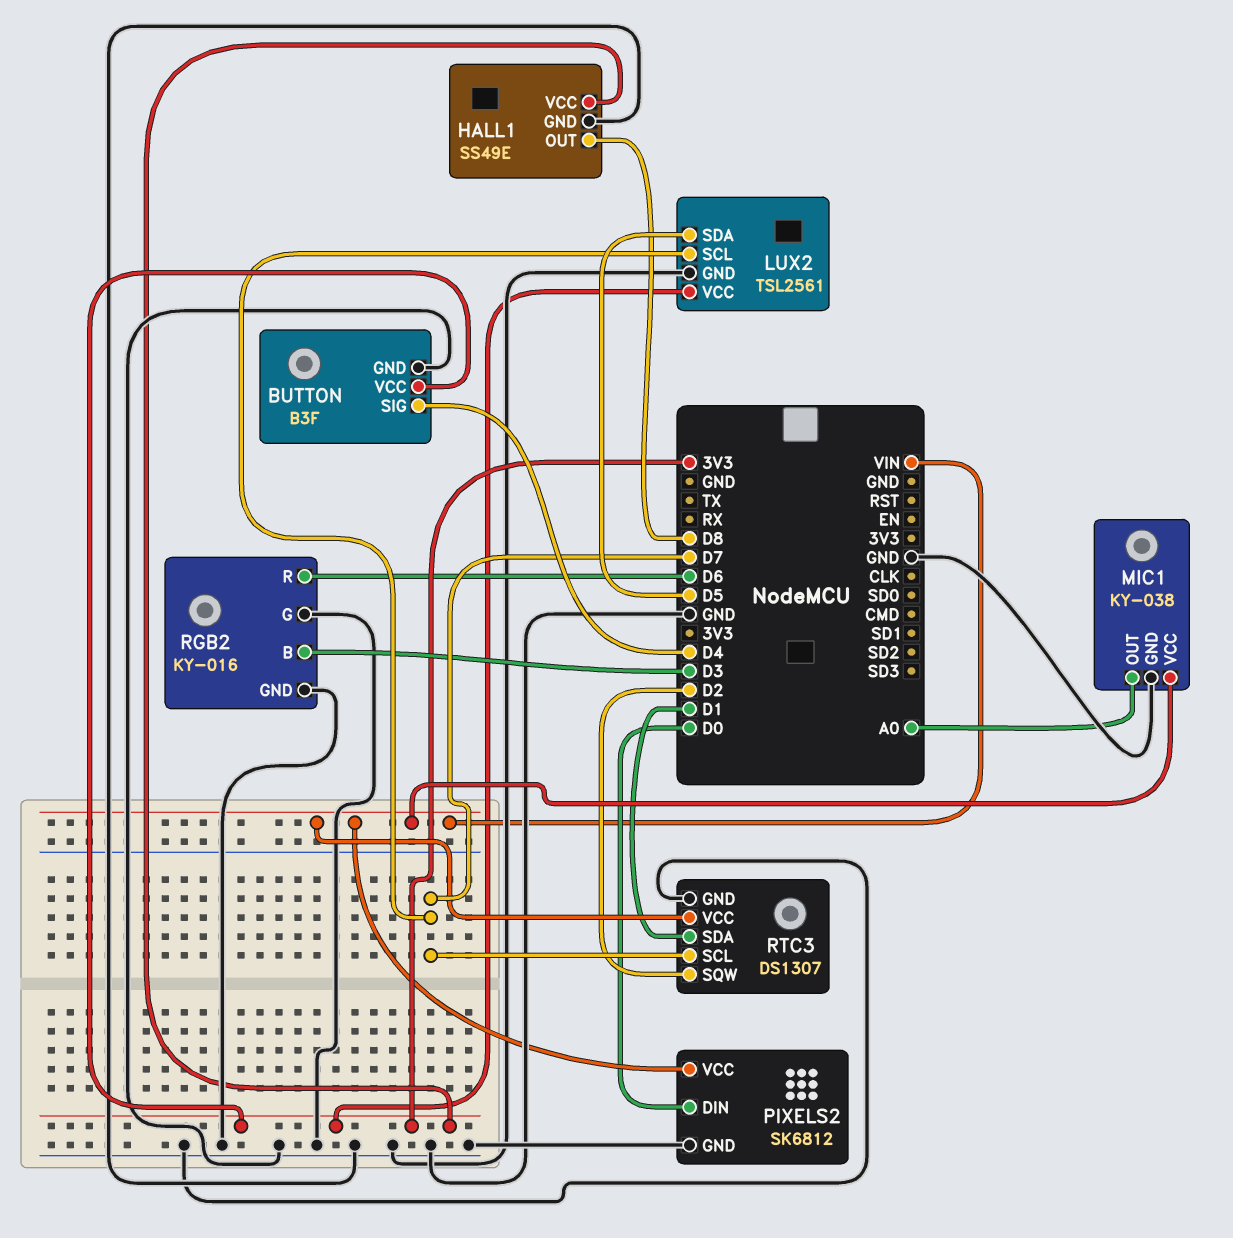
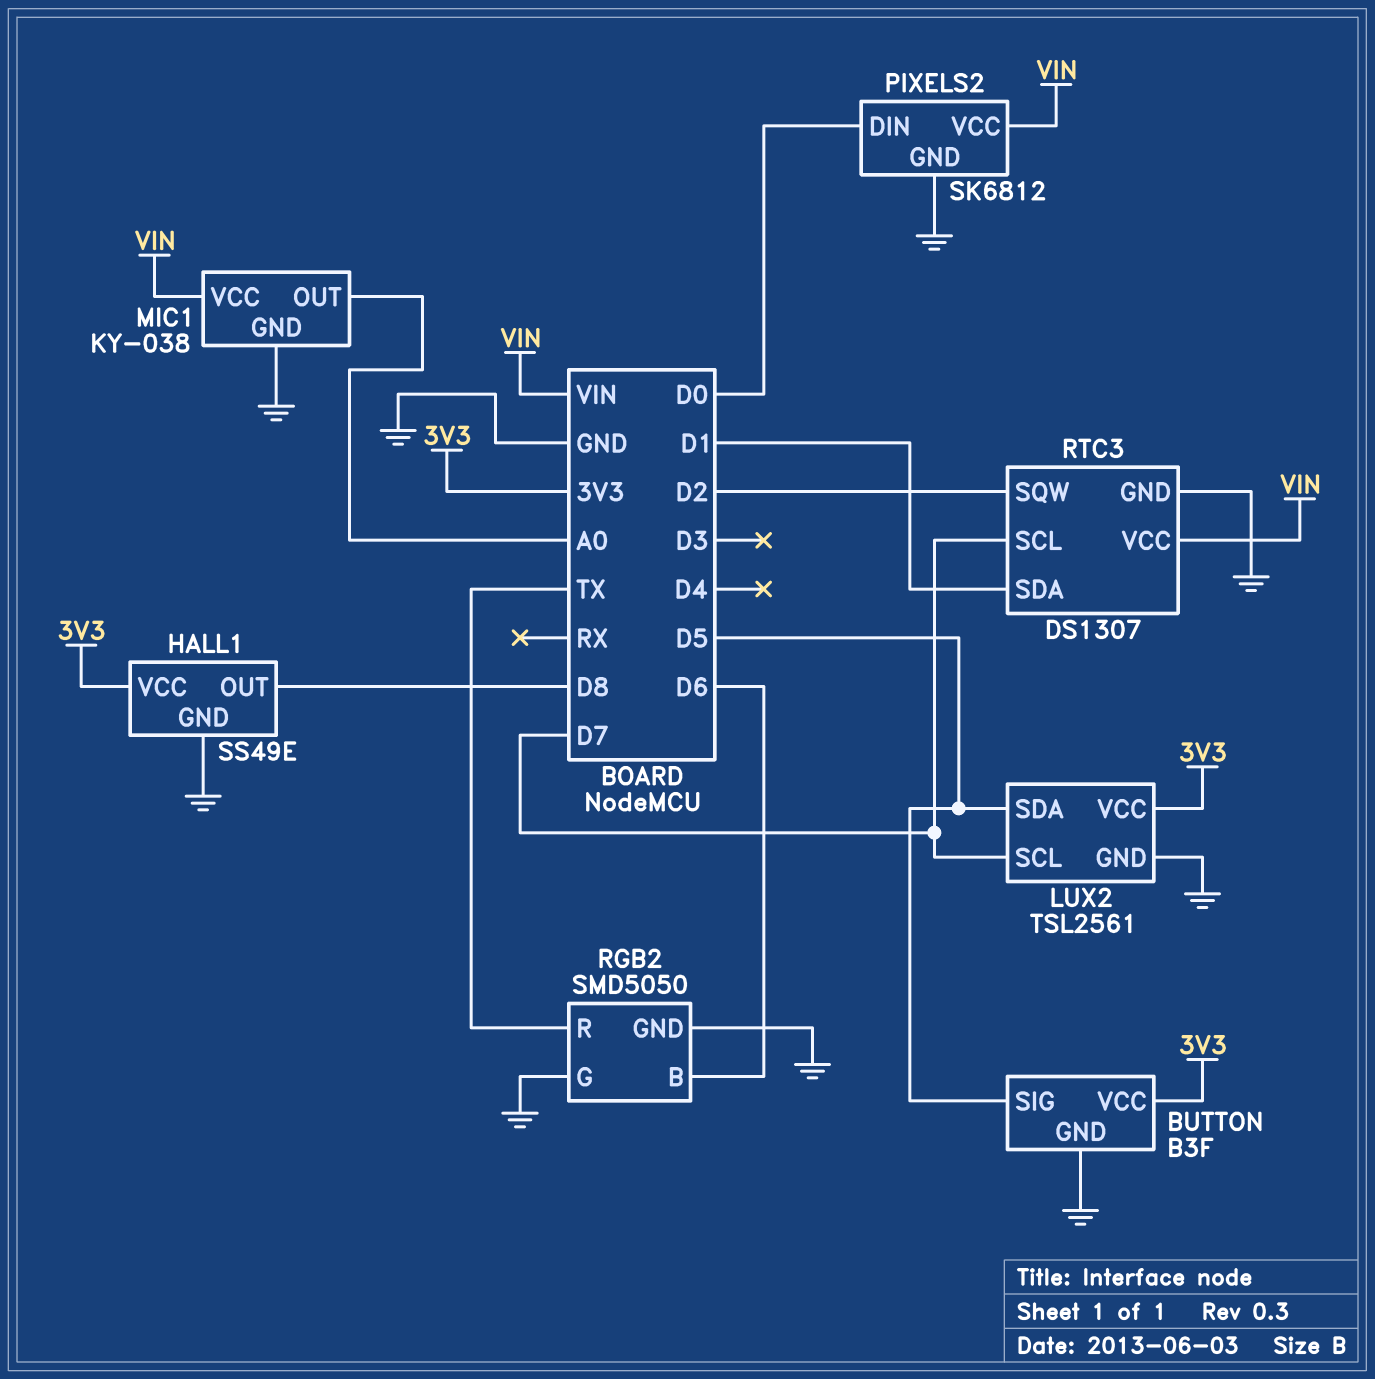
BUTTON pin SIG: D4 -> D5
RGB2: KY-016 -> SMD5050
RGB2 pin B: D3 -> D6
RGB2 pin R: D6 -> TX

